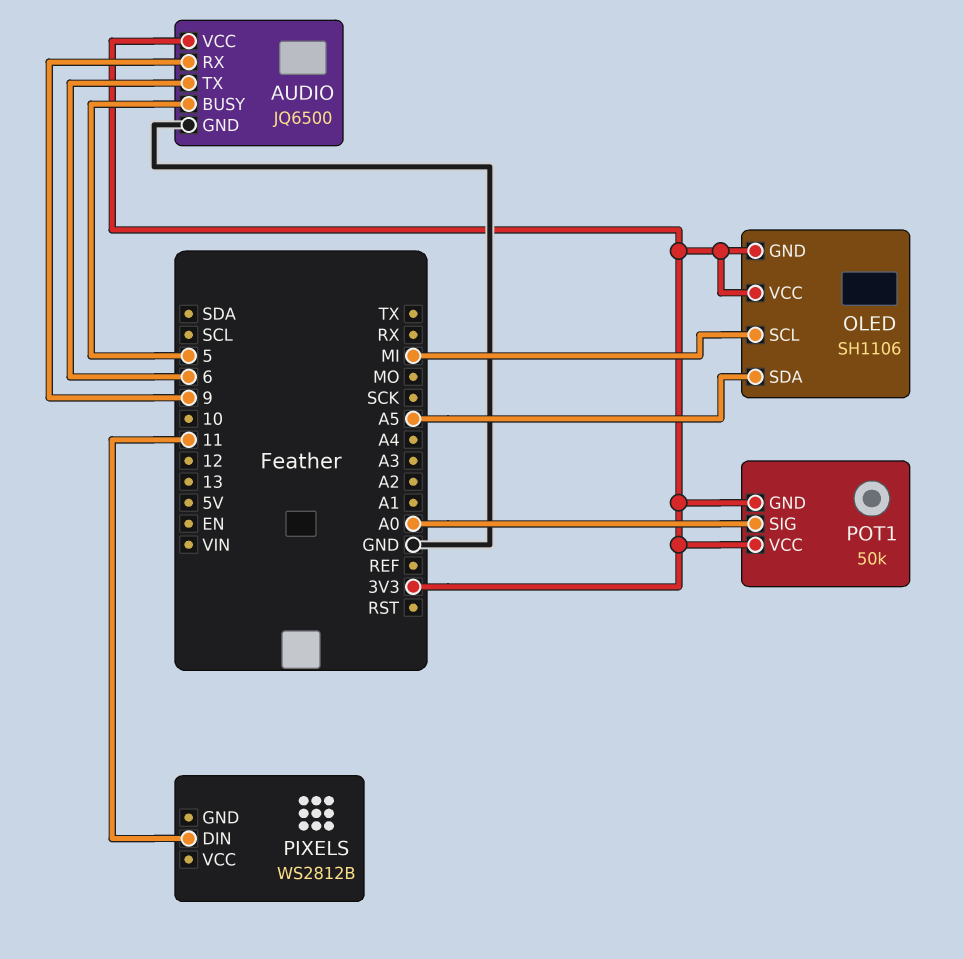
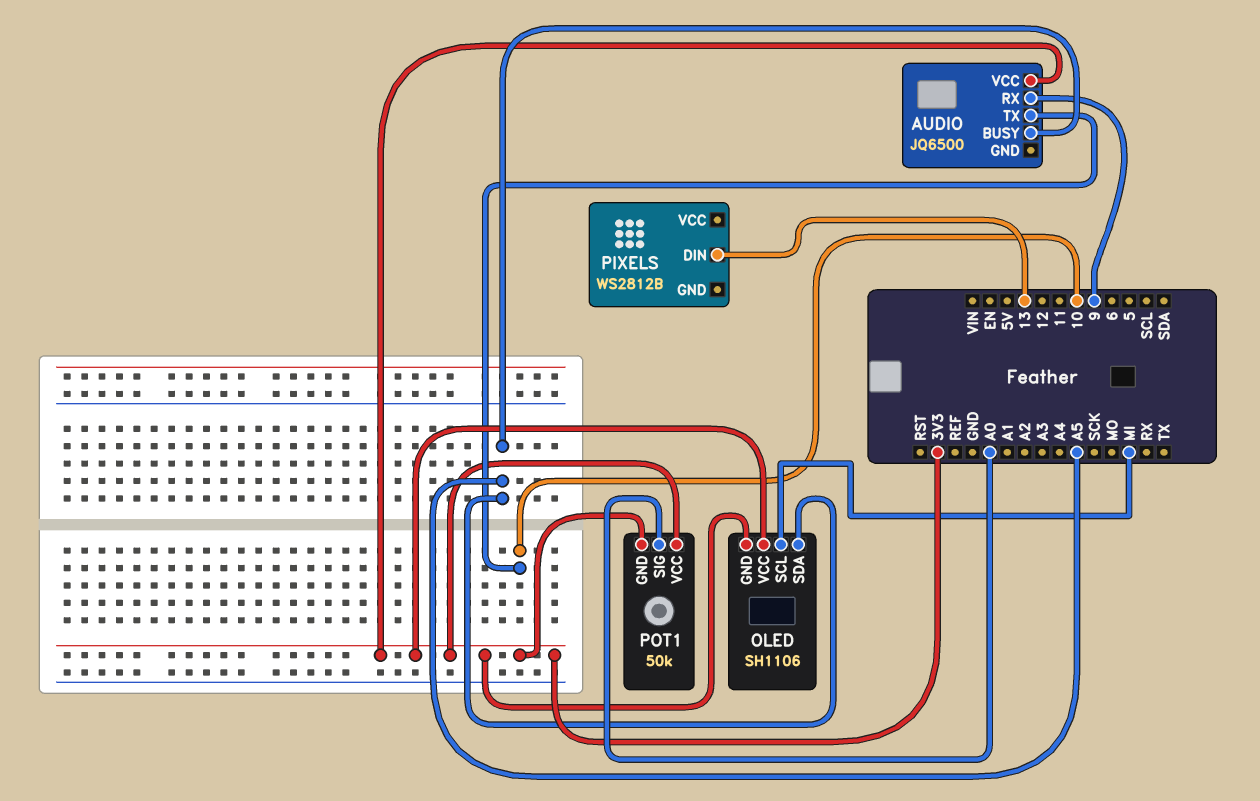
AUDIO pin BUSY: 5 -> A5
AUDIO pin GND: GND -> none
AUDIO pin TX: 6 -> 10
PIXELS pin DIN: 11 -> 13

